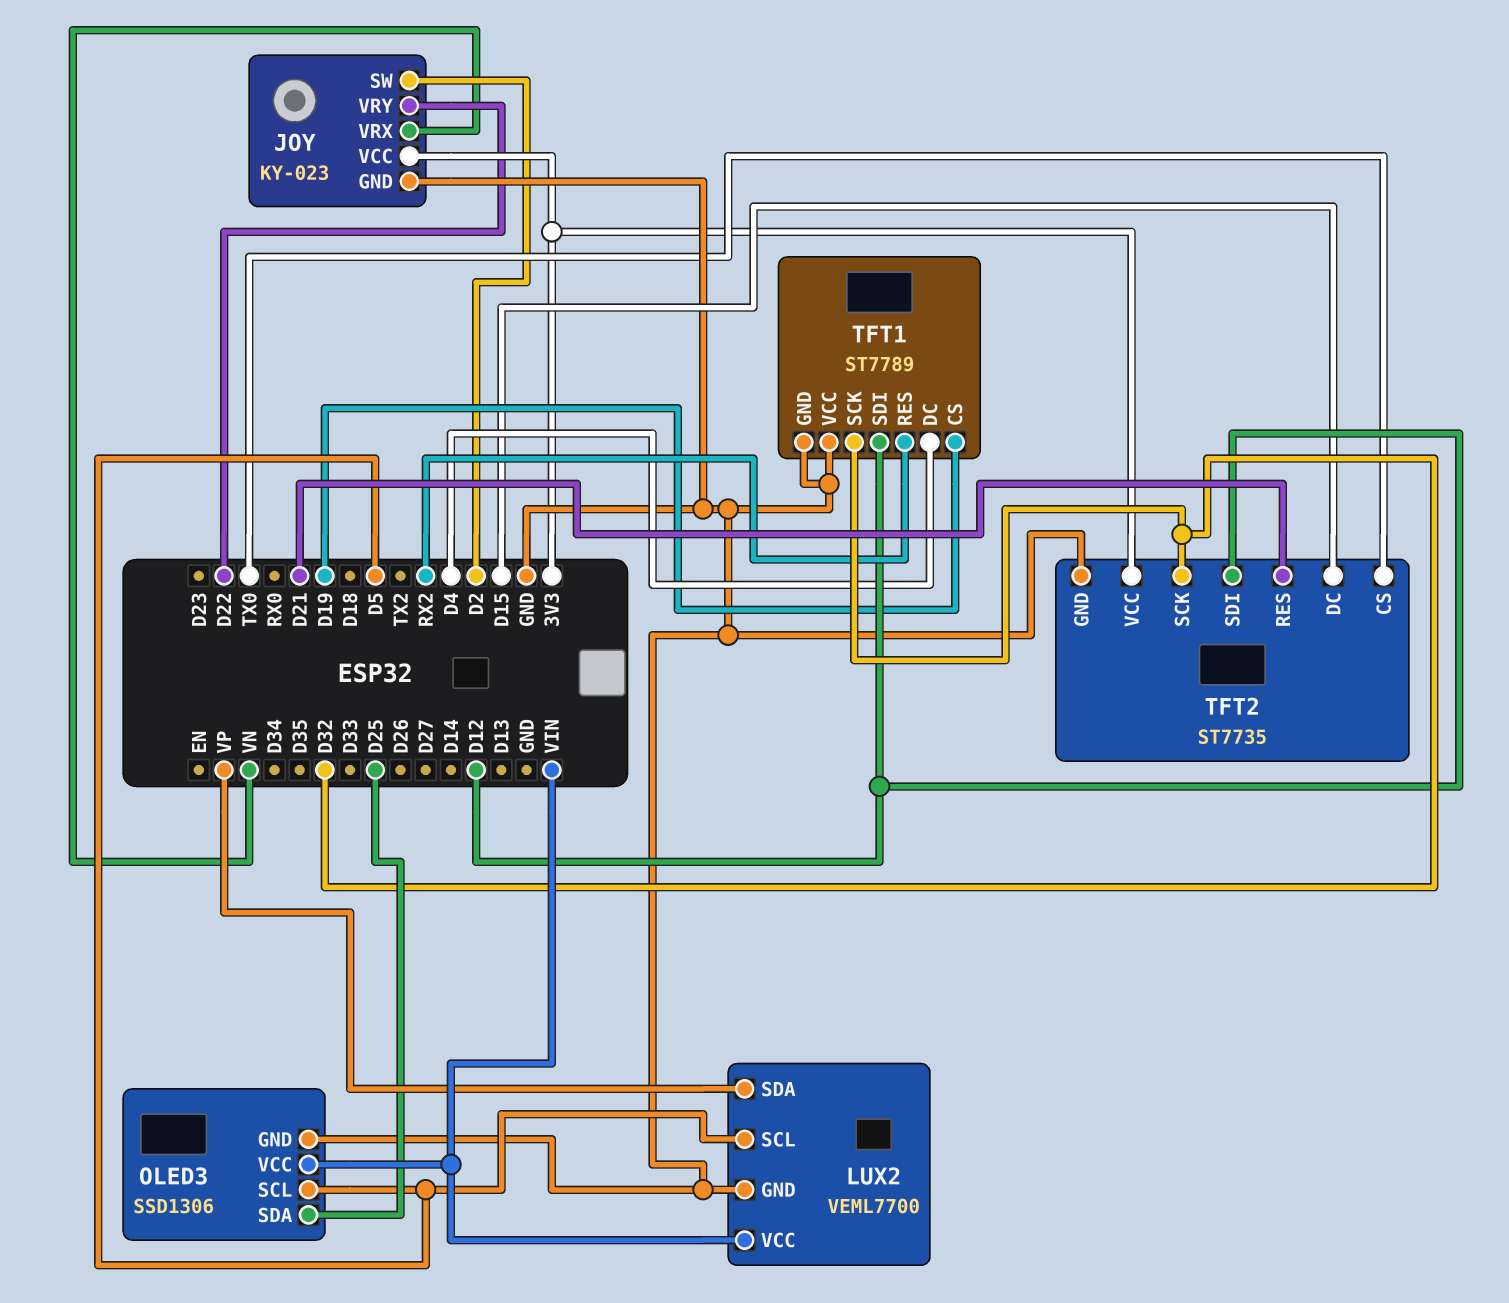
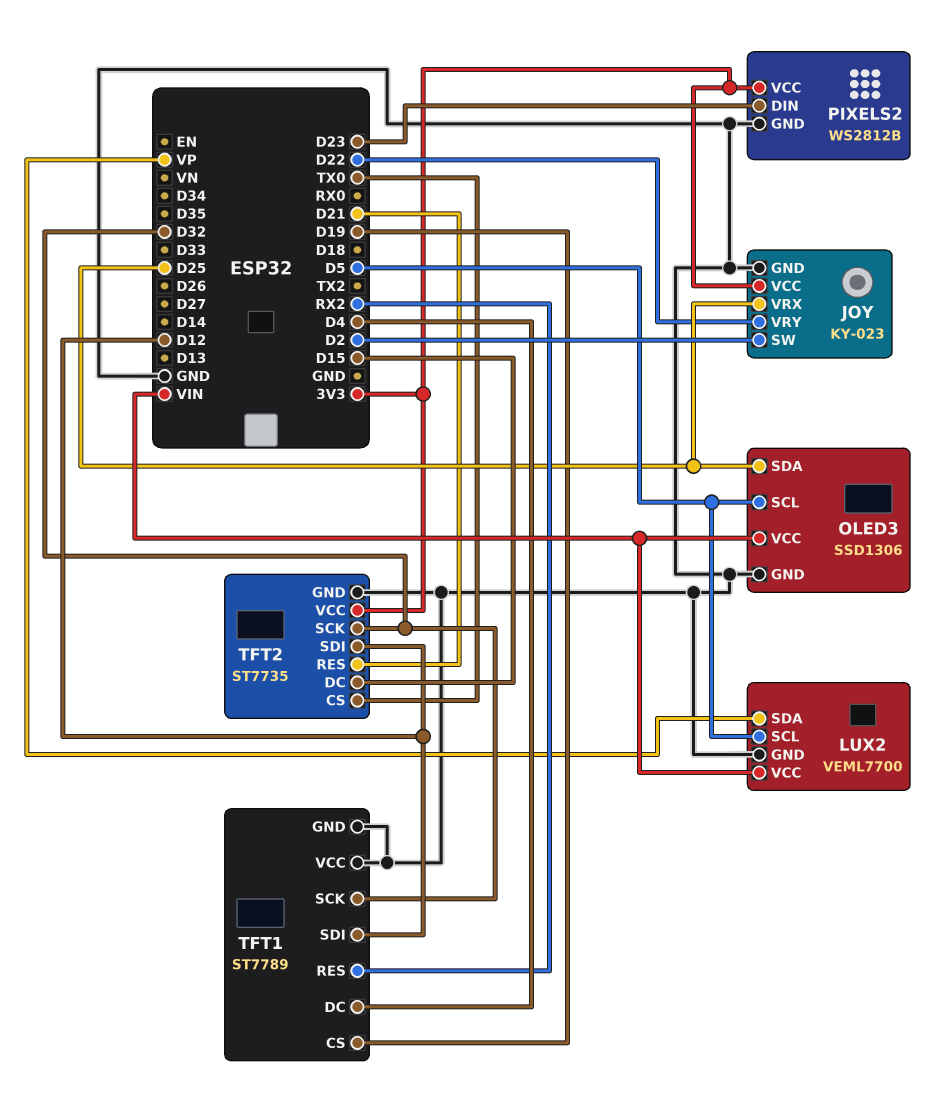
JOY pin VRX: VN -> D25
PIXELS2: none -> WS2812B
PIXELS2 pin DIN: none -> D23
PIXELS2 pin GND: none -> GND
PIXELS2 pin VCC: none -> 3V3

